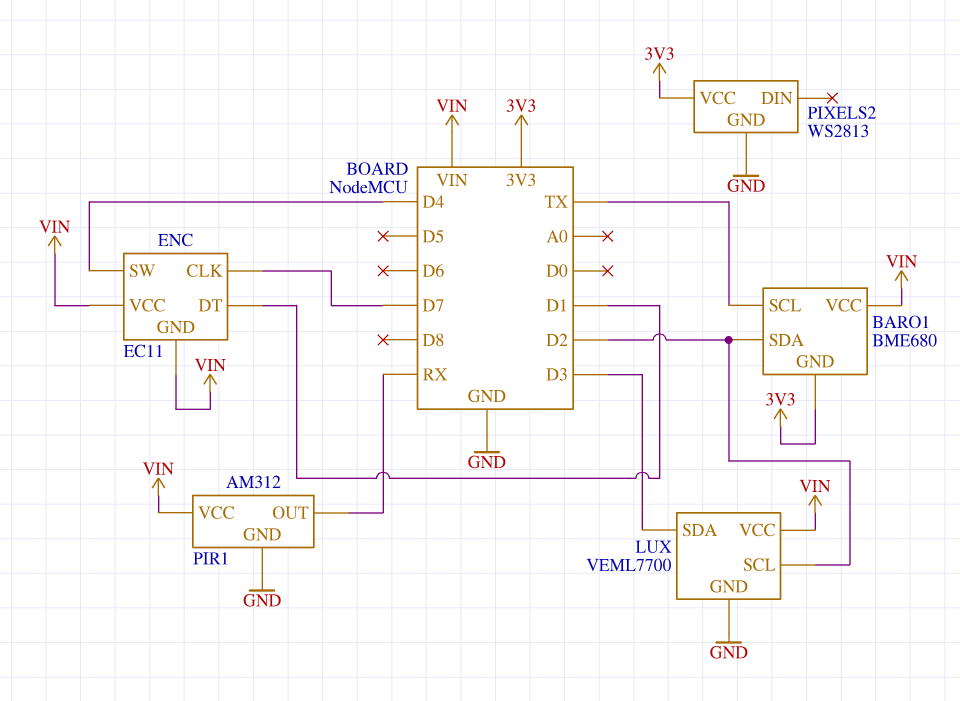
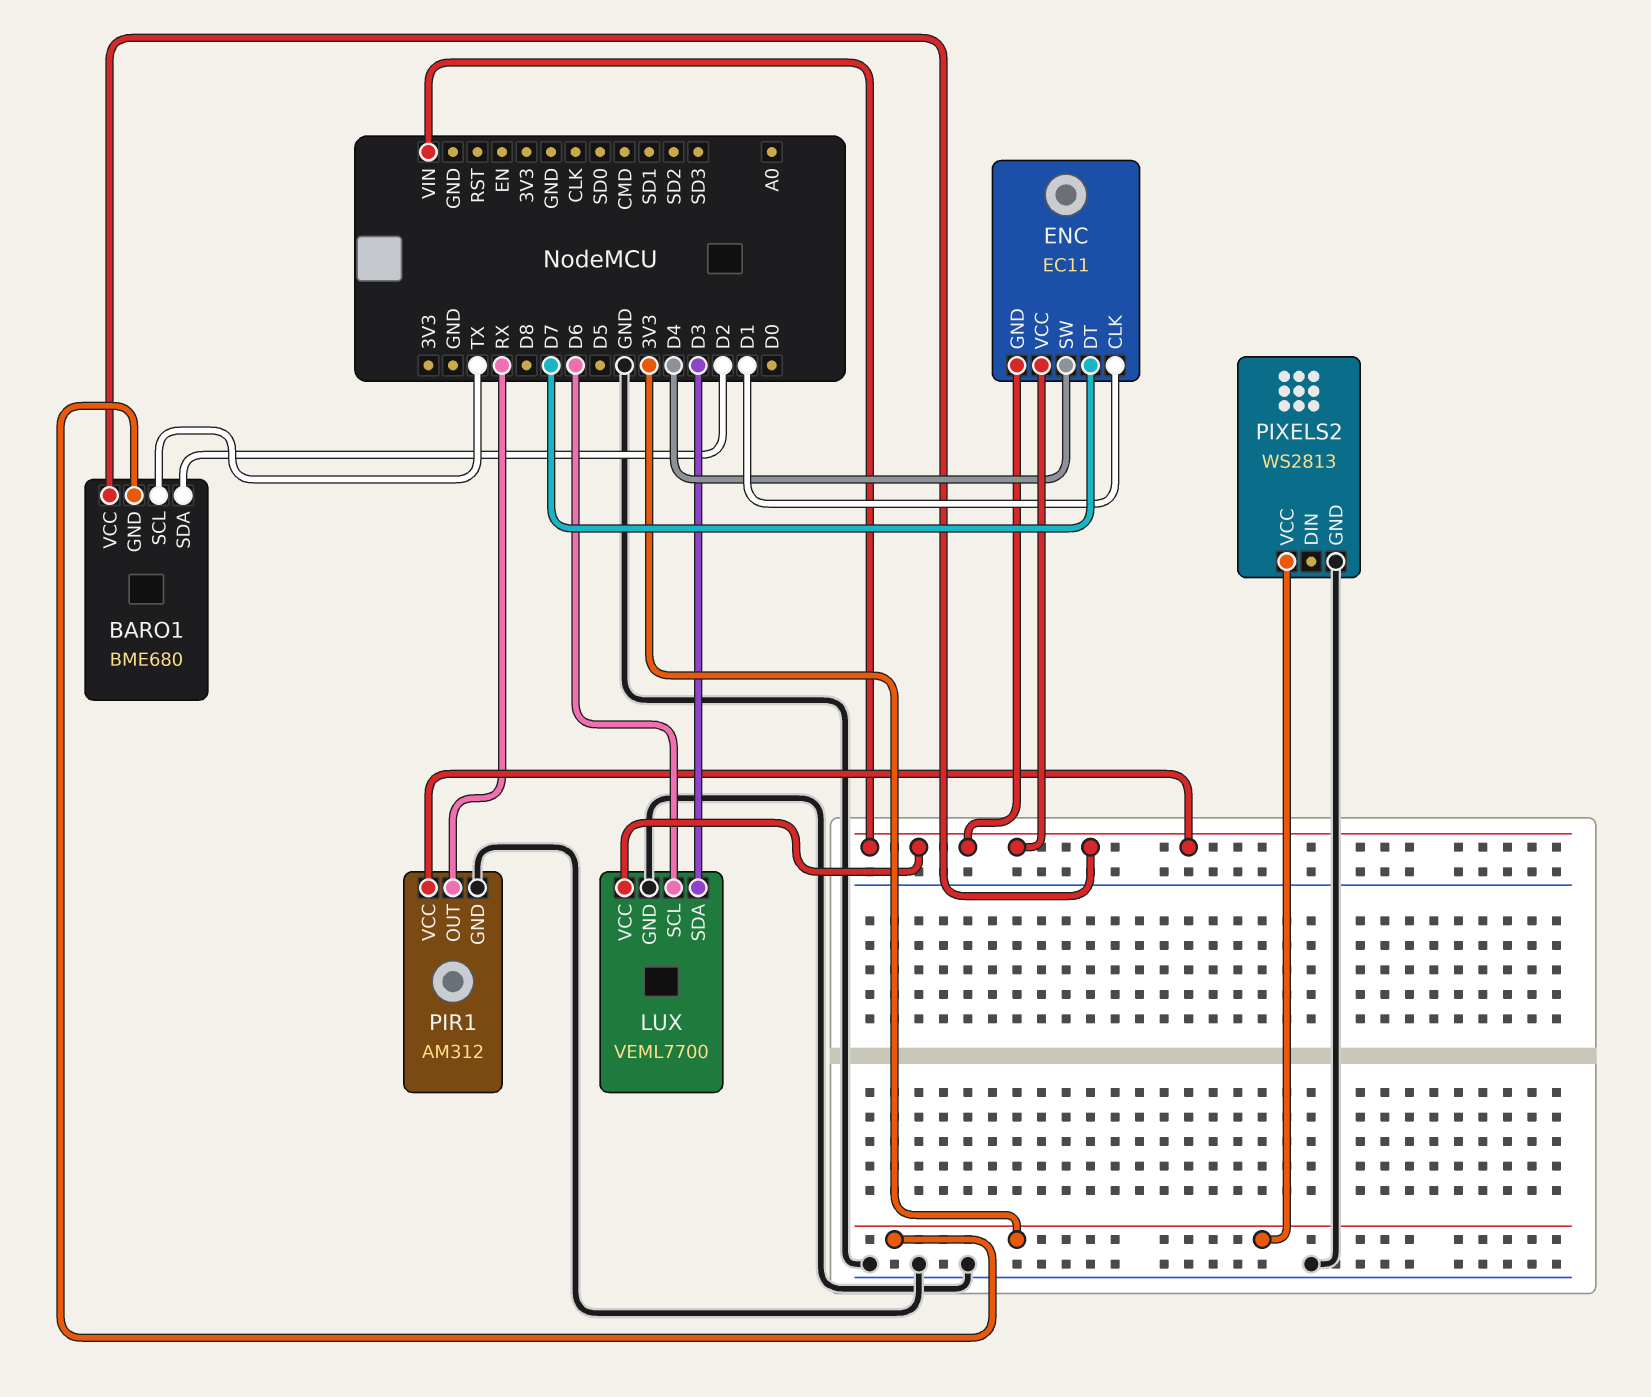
ENC pin CLK: D7 -> D1
ENC pin DT: D1 -> D7
LUX pin SCL: D2 -> D6

